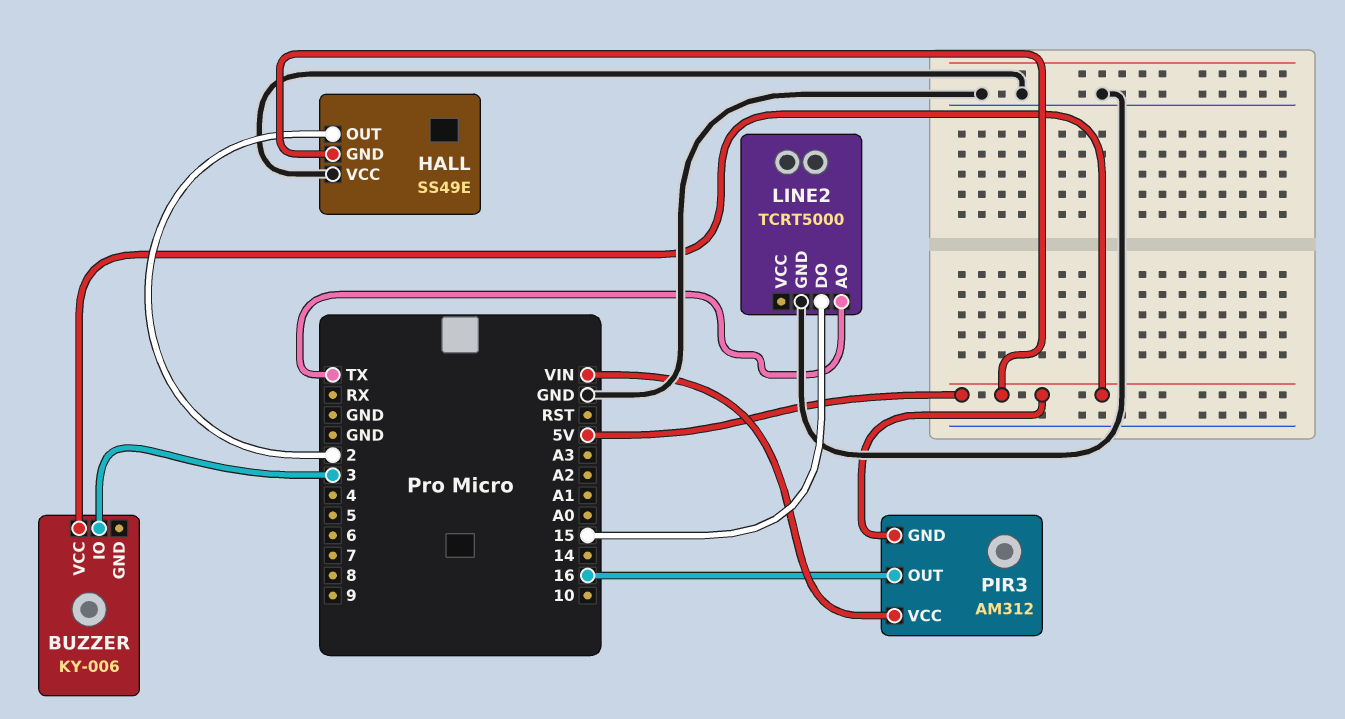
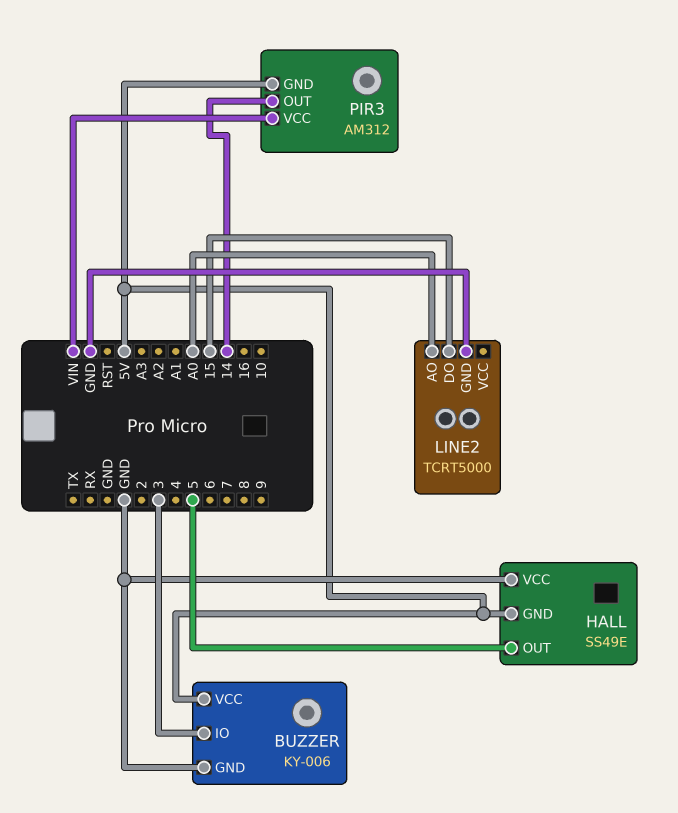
BUZZER pin GND: none -> GND
HALL pin OUT: 2 -> 5
LINE2 pin AO: TX -> A0
PIR3 pin OUT: 16 -> 14

